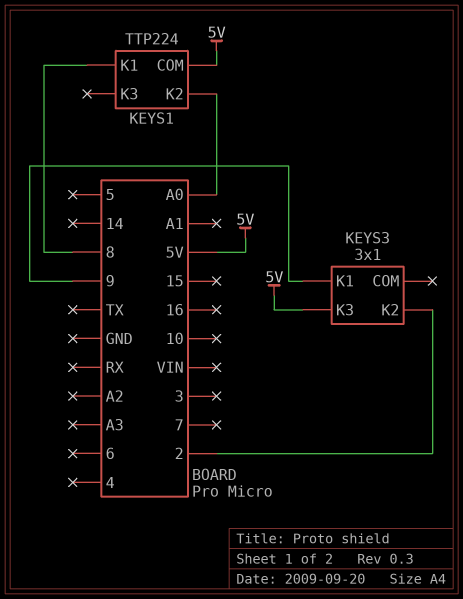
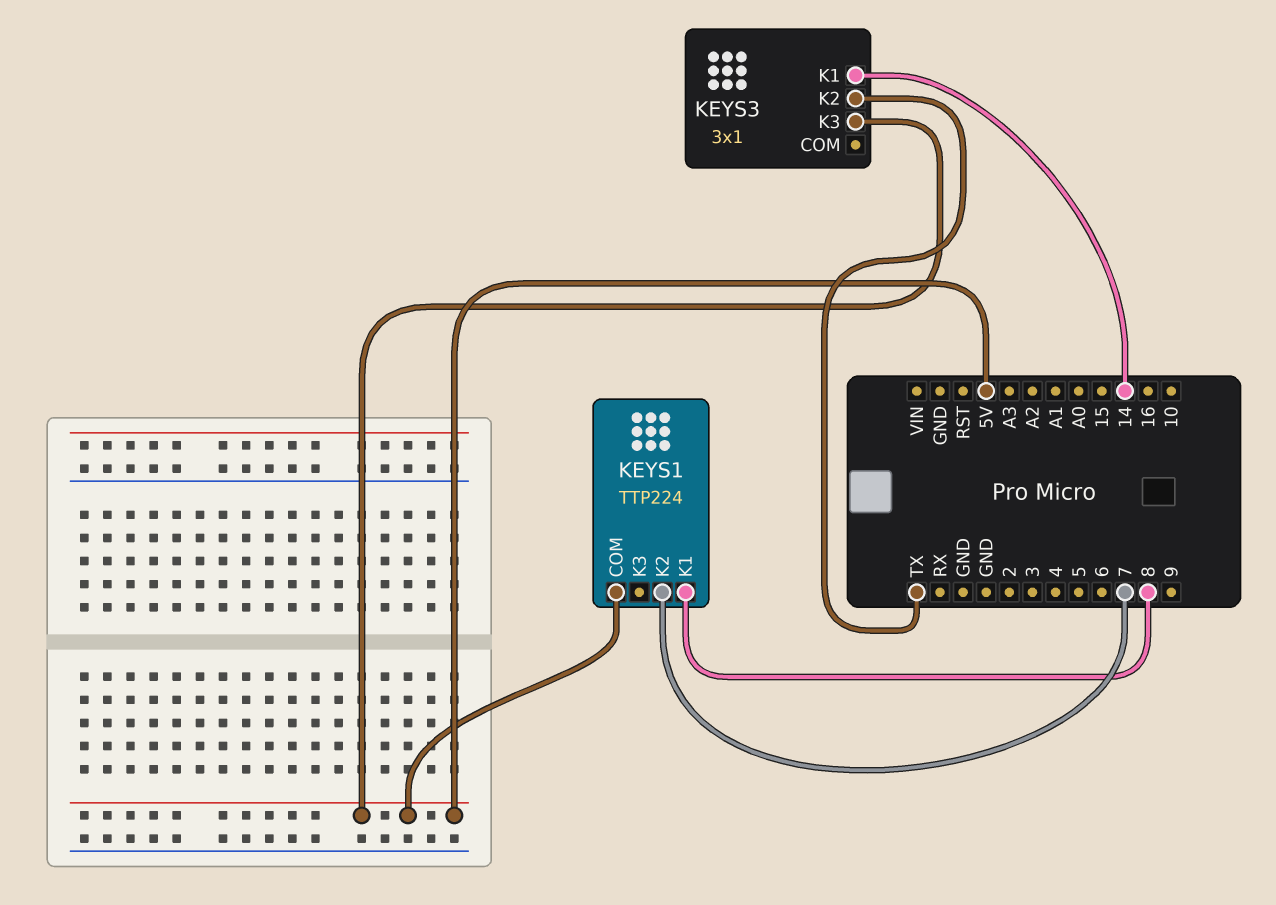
KEYS1 pin K2: A0 -> 7
KEYS3 pin K1: 9 -> 14
KEYS3 pin K2: 2 -> TX

